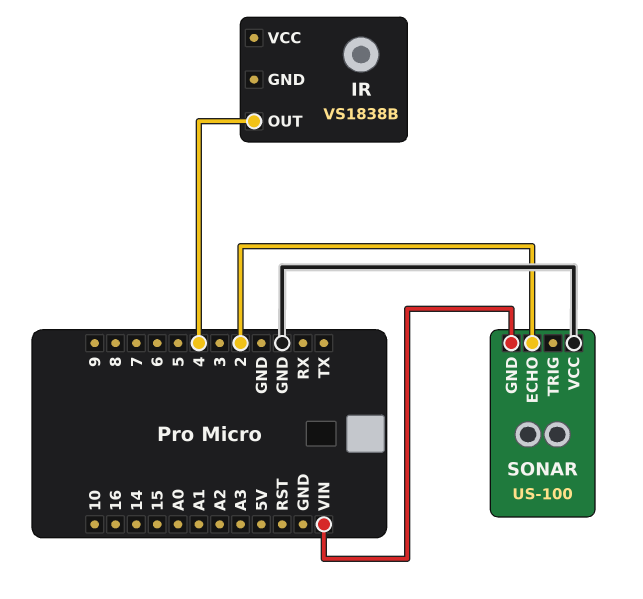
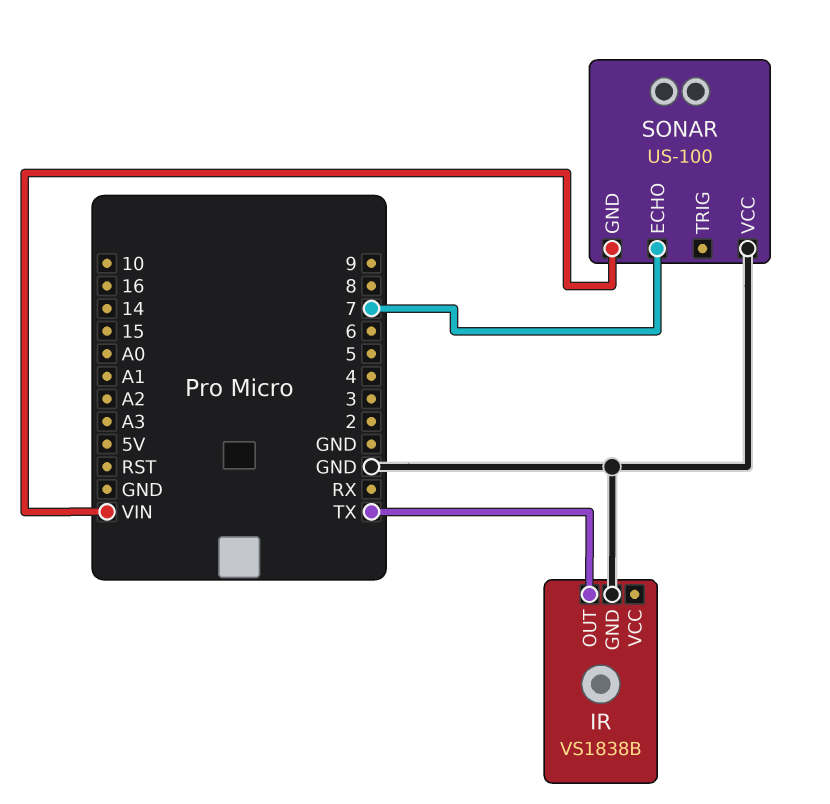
IR pin GND: none -> GND
IR pin OUT: 4 -> TX
SONAR pin ECHO: 2 -> 7

